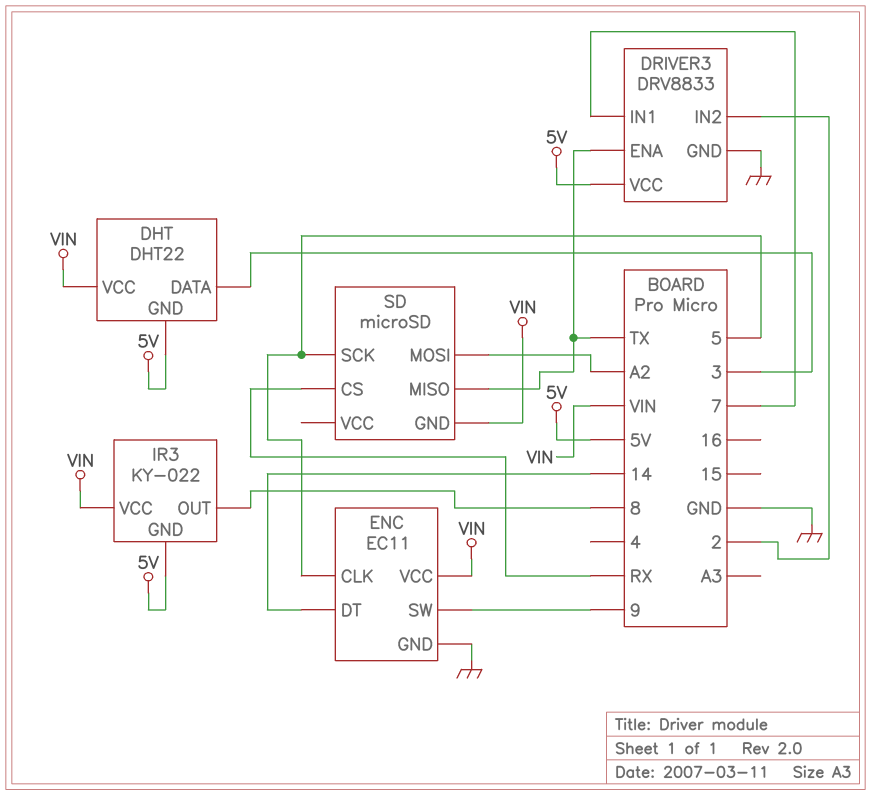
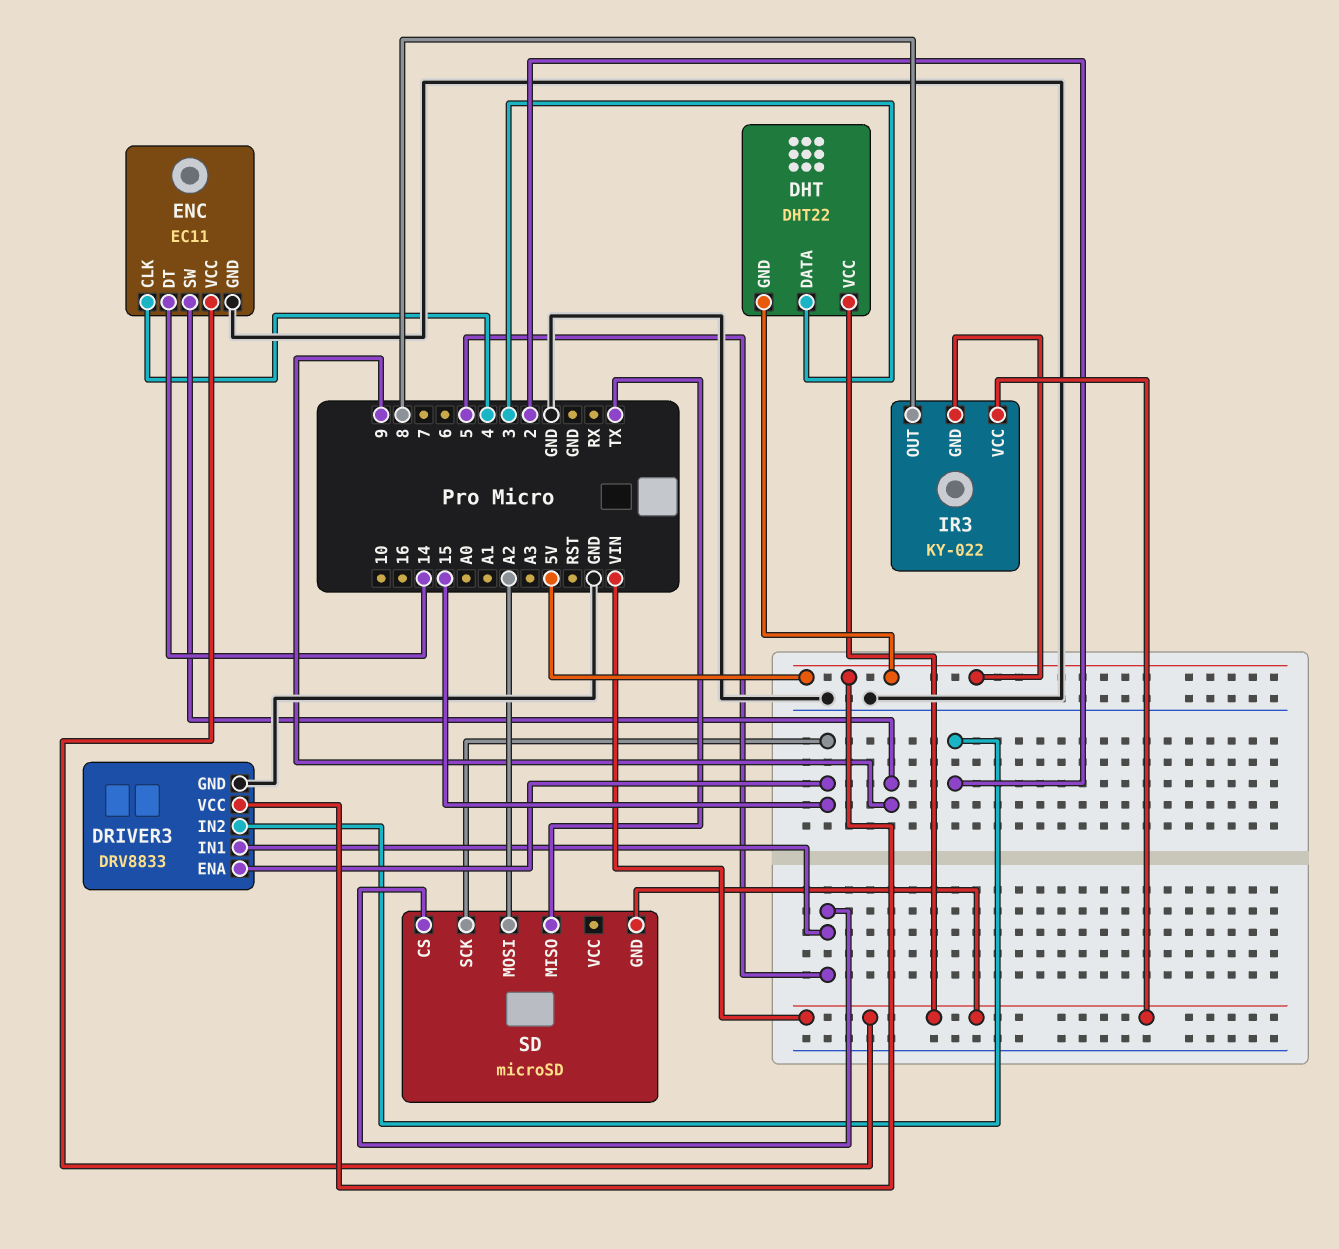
DRIVER3 pin ENA: TX -> 15
DRIVER3 pin IN1: 7 -> 5
ENC pin CLK: 5 -> 4
SD pin CS: RX -> 5
SD pin SCK: 5 -> 15

